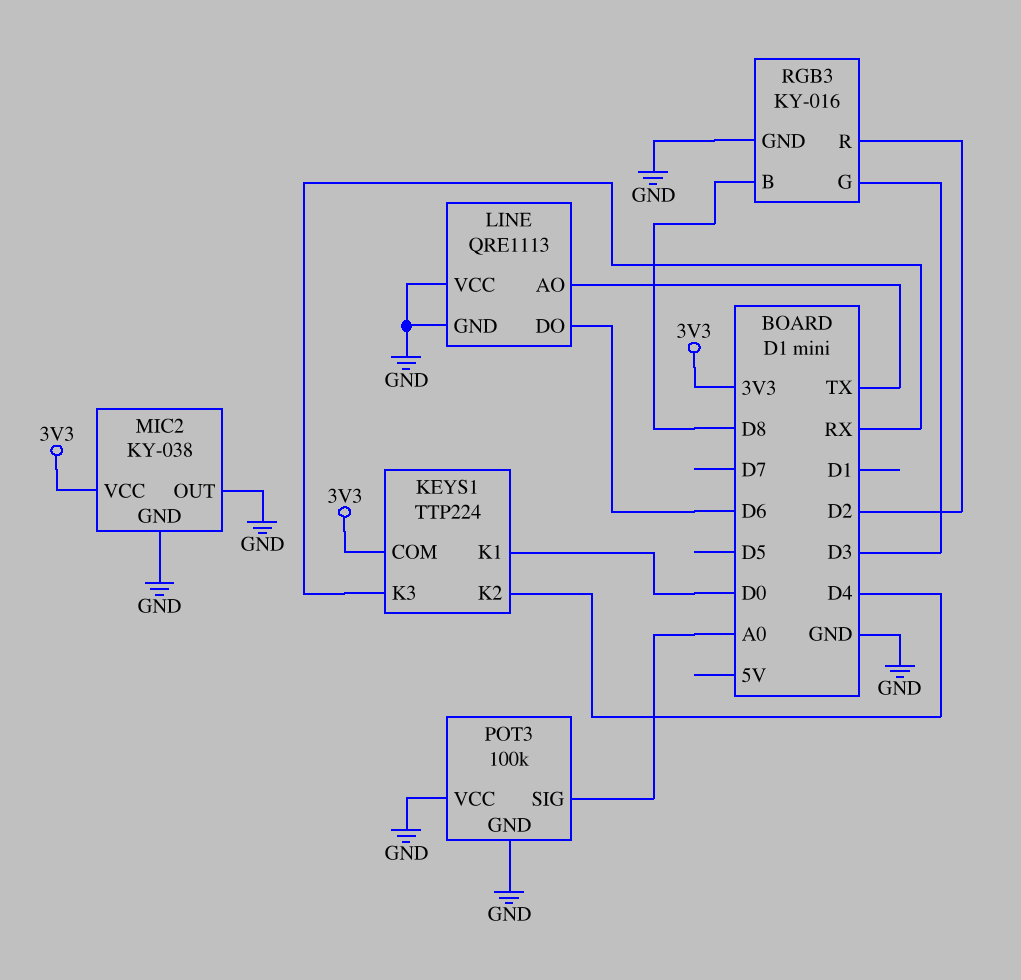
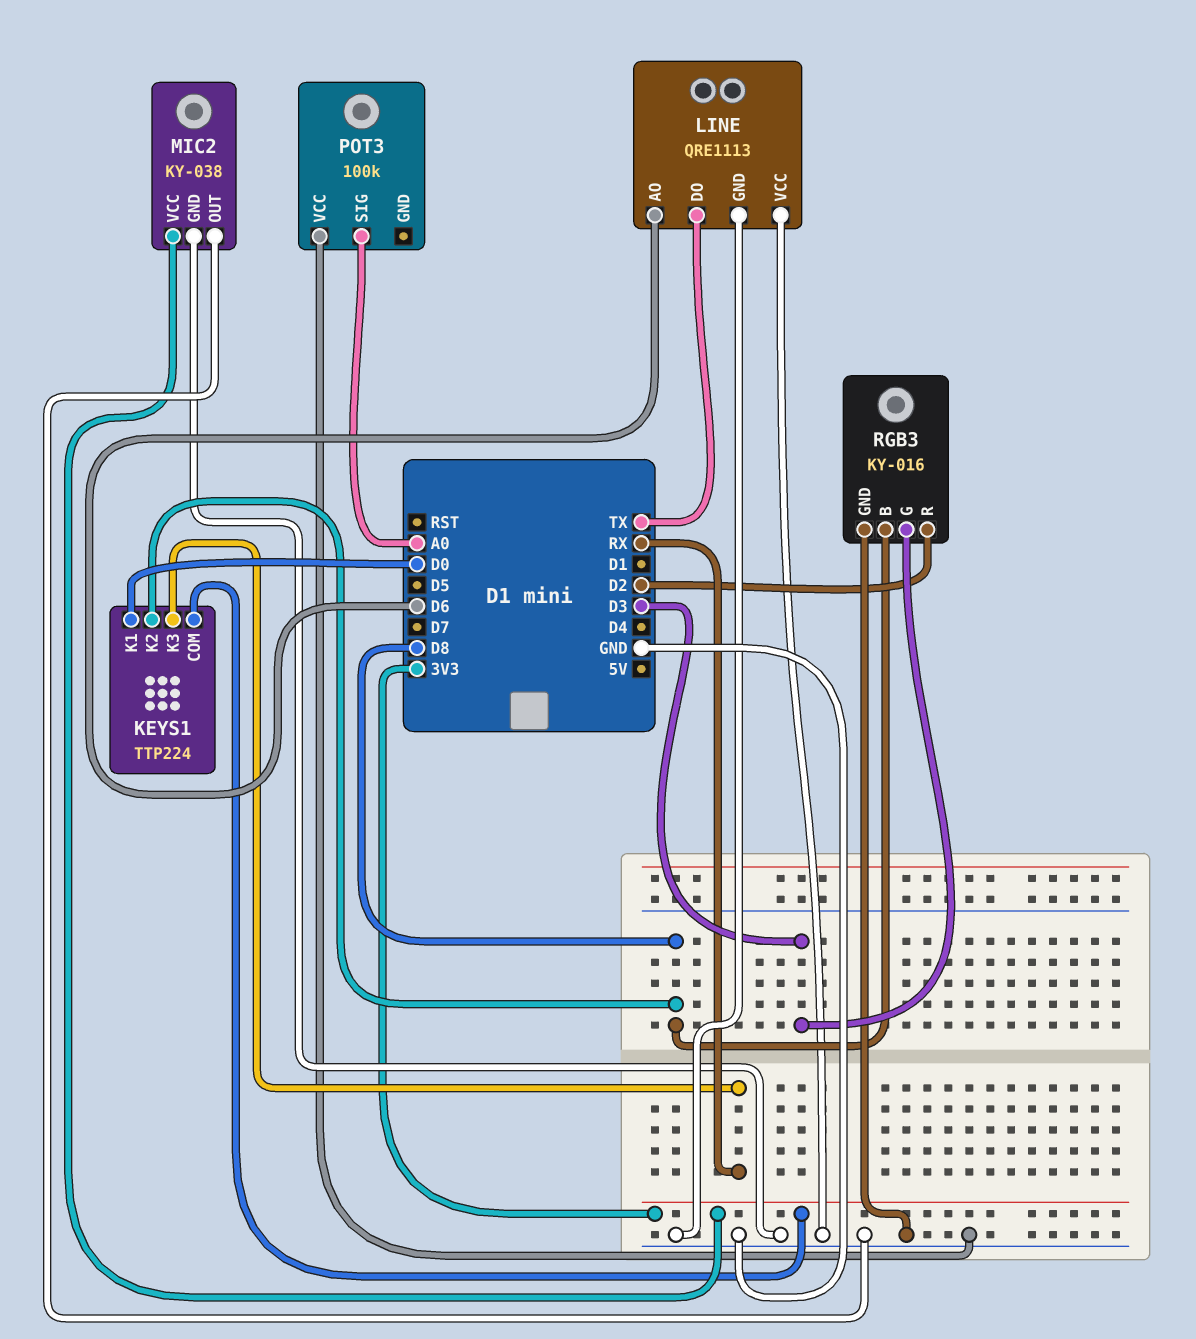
KEYS1 pin K2: D4 -> D8
LINE pin AO: TX -> D6
LINE pin DO: D6 -> TX
POT3 pin GND: GND -> none

